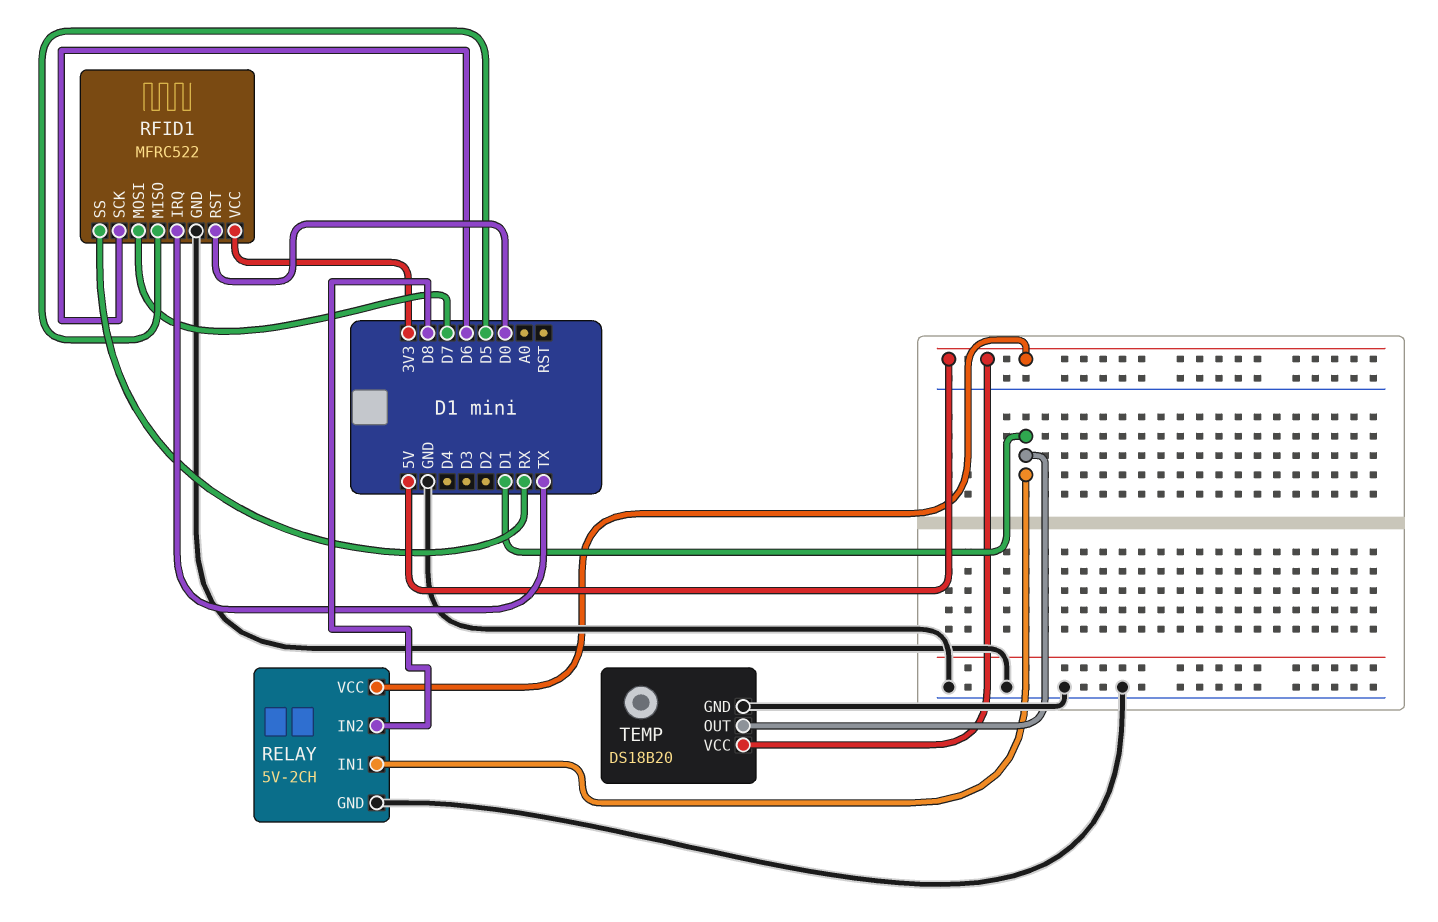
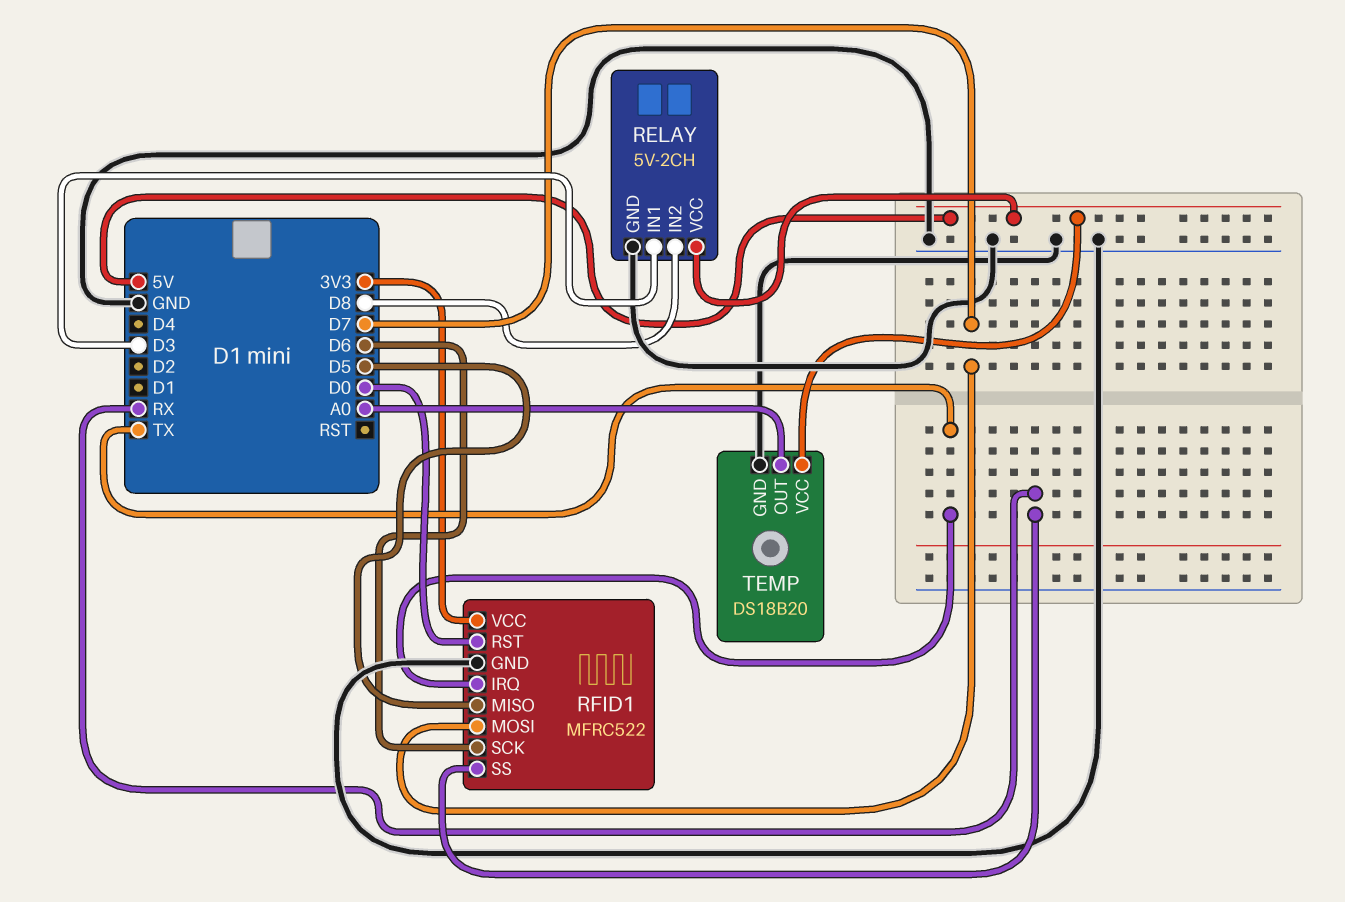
RELAY pin IN1: D1 -> D3
TEMP pin OUT: D1 -> A0

